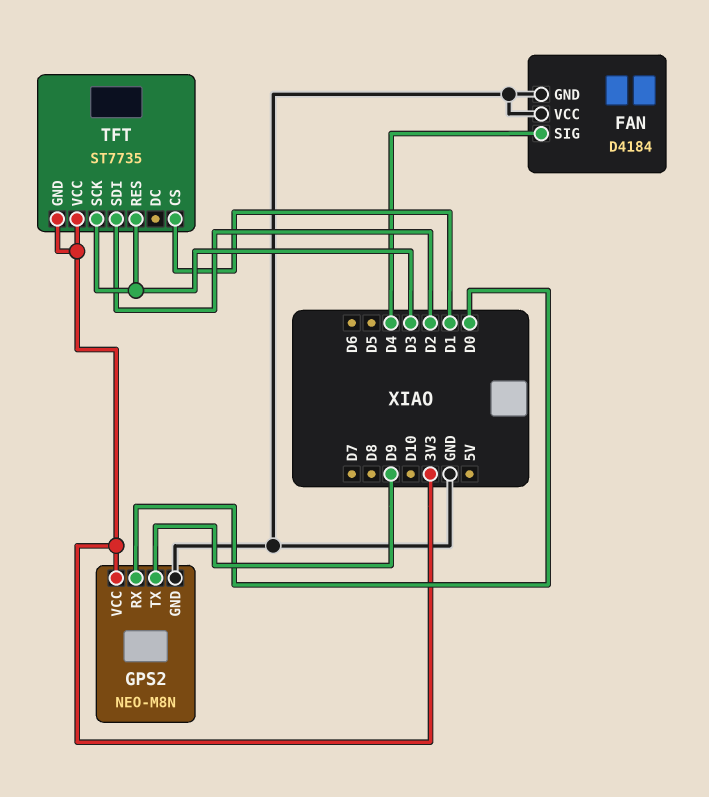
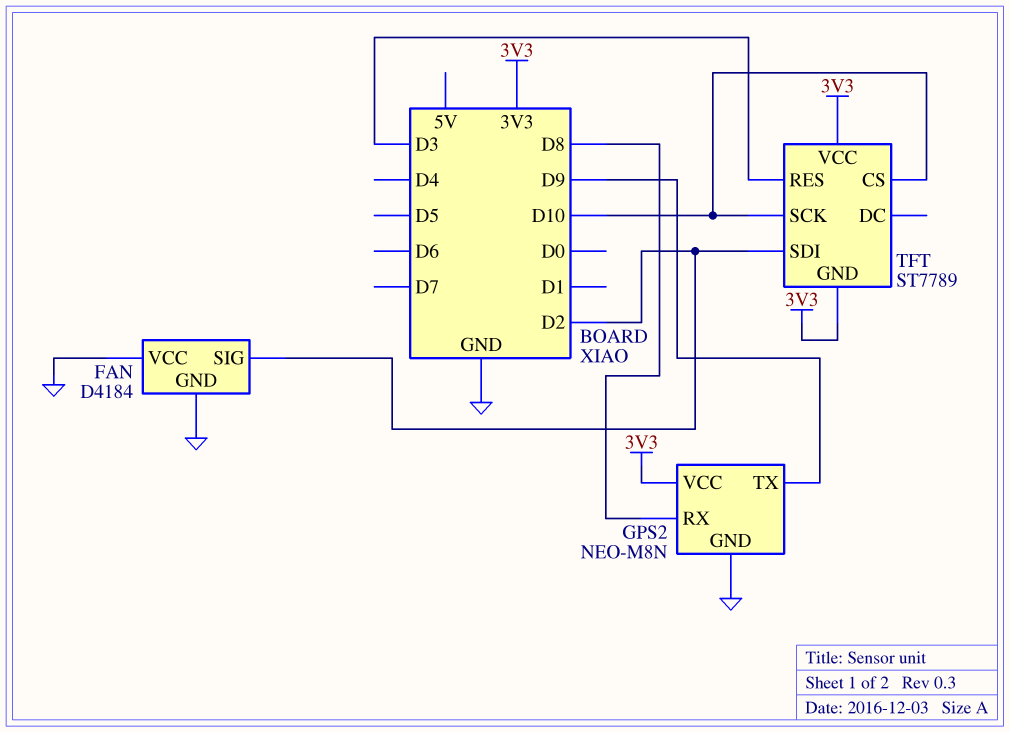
FAN pin SIG: D4 -> D2
GPS2 pin RX: D0 -> D8
TFT: ST7735 -> ST7789
TFT pin CS: D1 -> D10
TFT pin SCK: D3 -> D10

